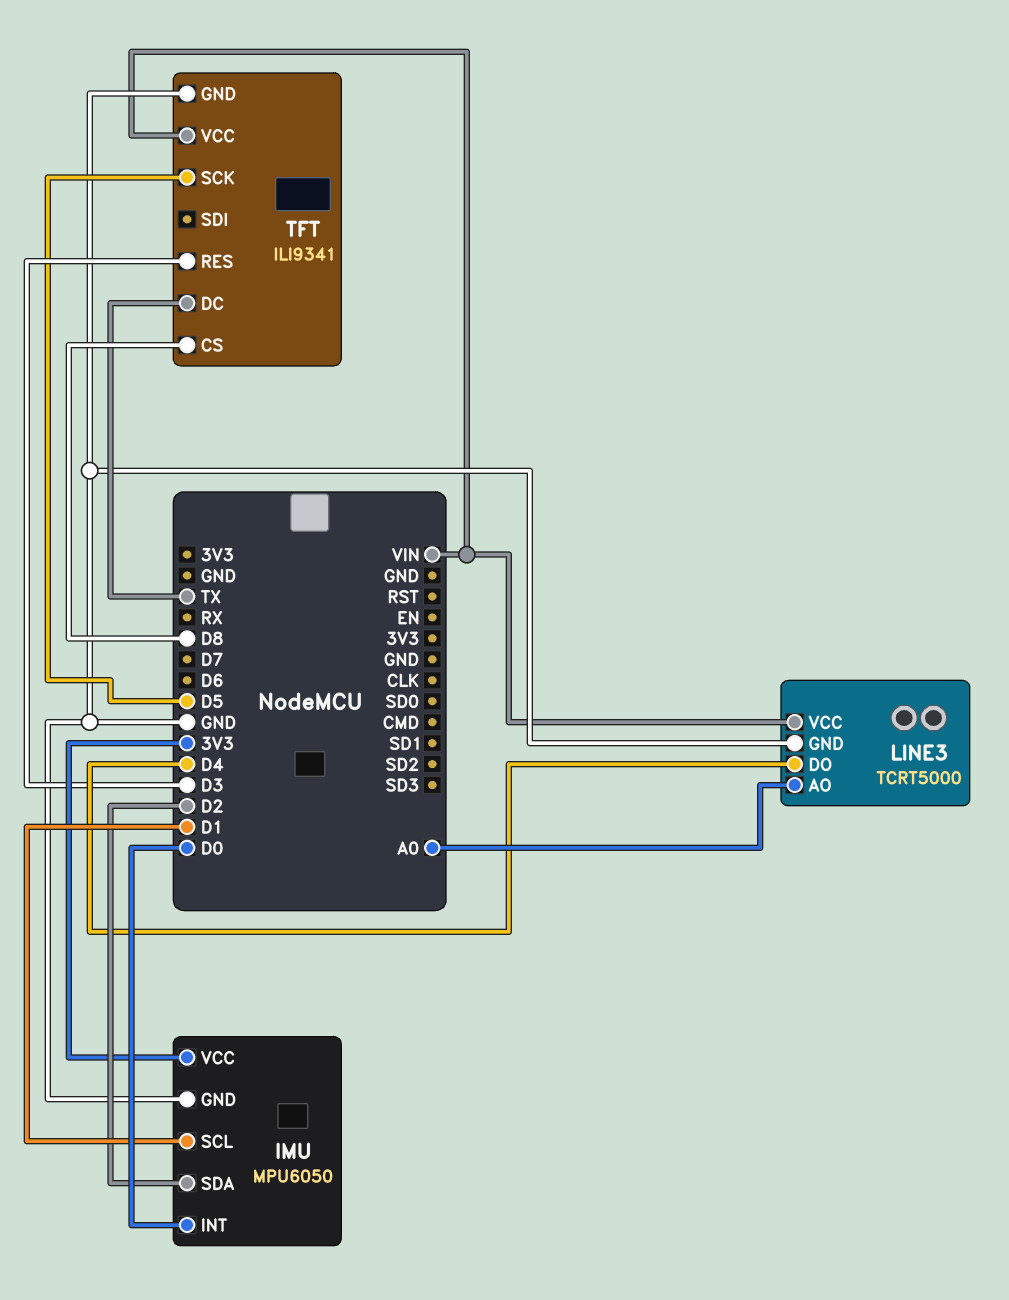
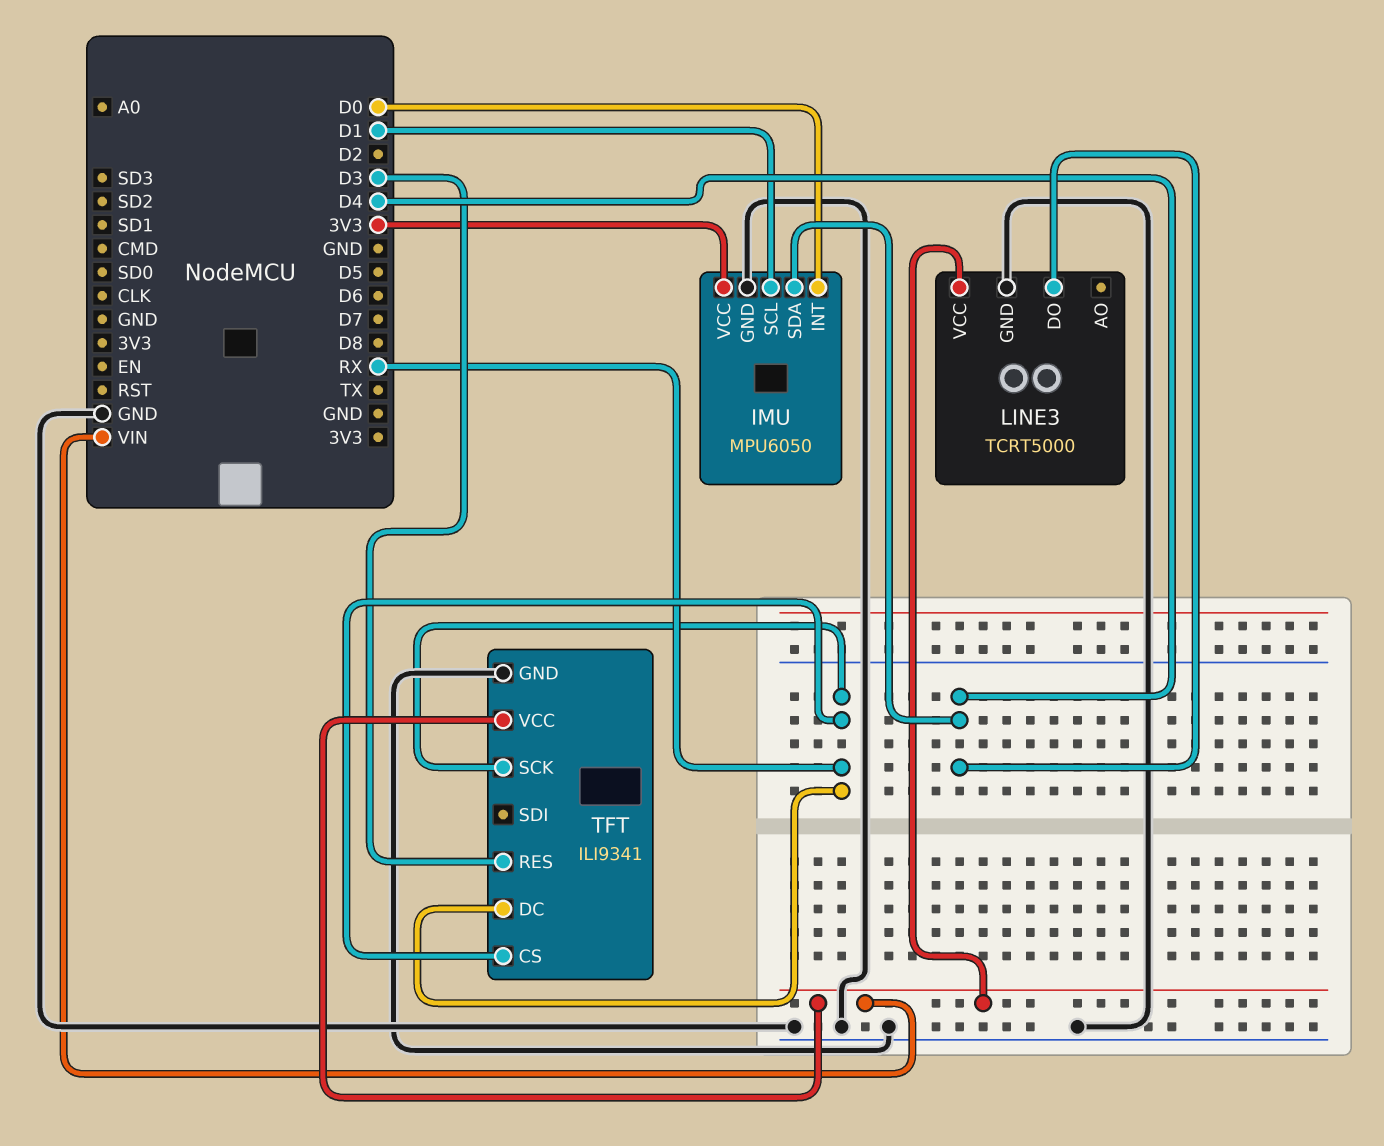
IMU pin SDA: D2 -> D4
LINE3 pin AO: A0 -> none
TFT pin CS: D8 -> RX
TFT pin DC: TX -> RX
TFT pin SCK: D5 -> RX

